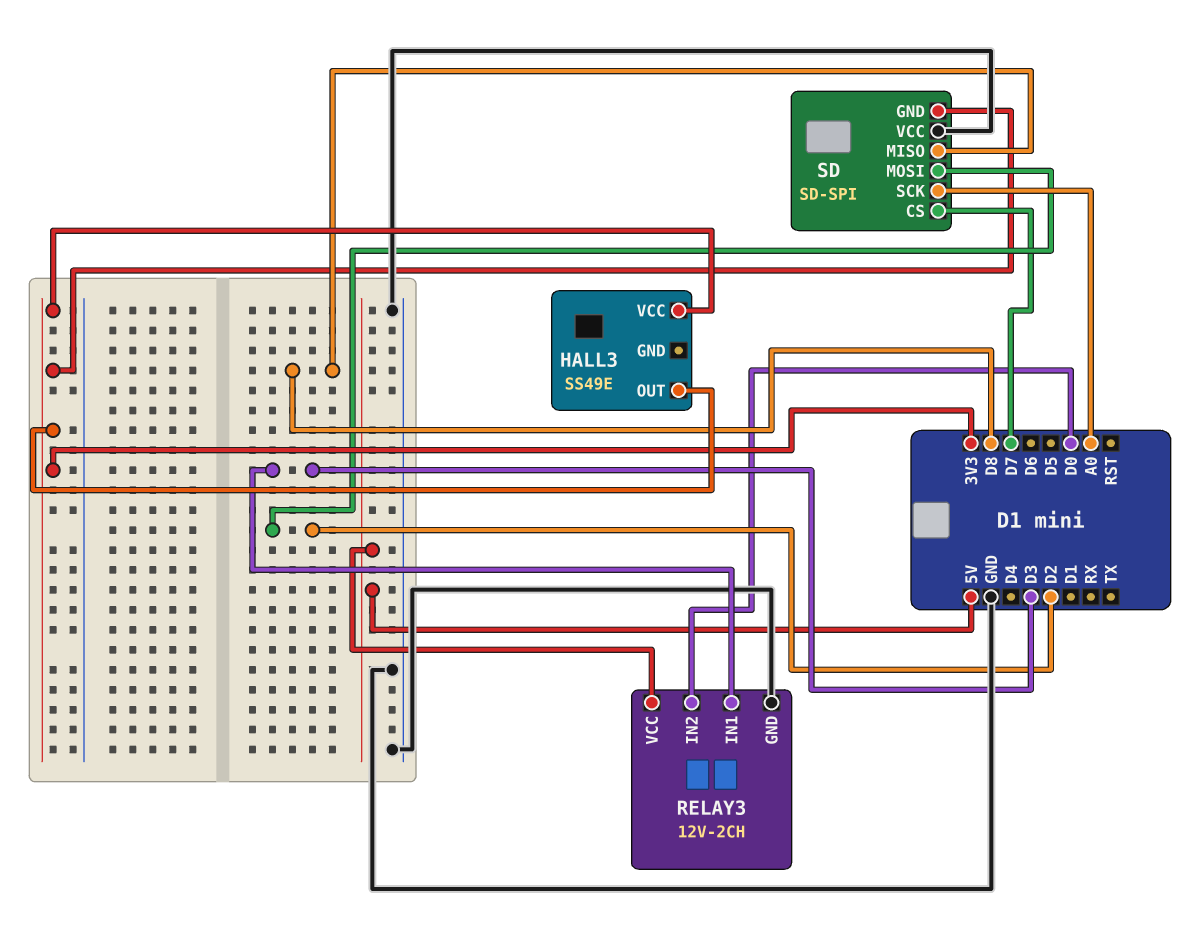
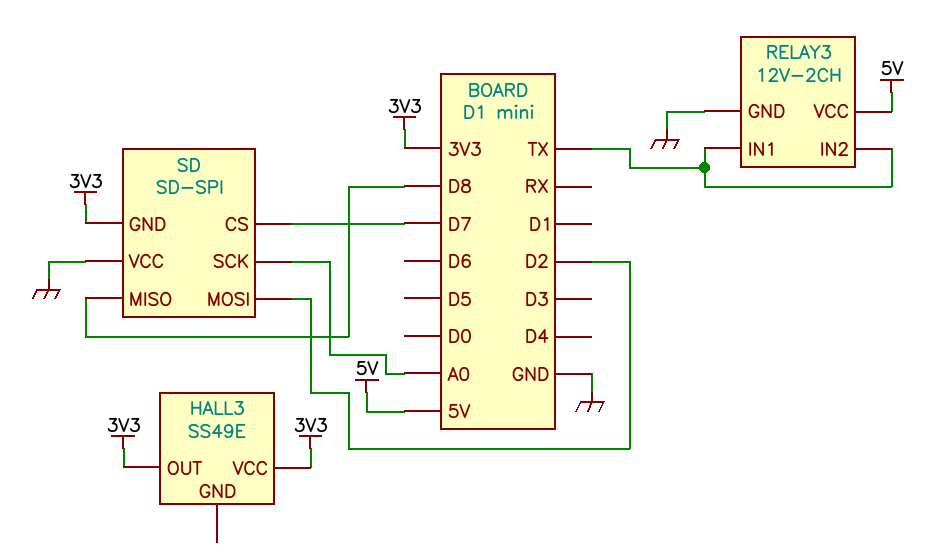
RELAY3 pin IN1: D3 -> TX
RELAY3 pin IN2: D0 -> TX

